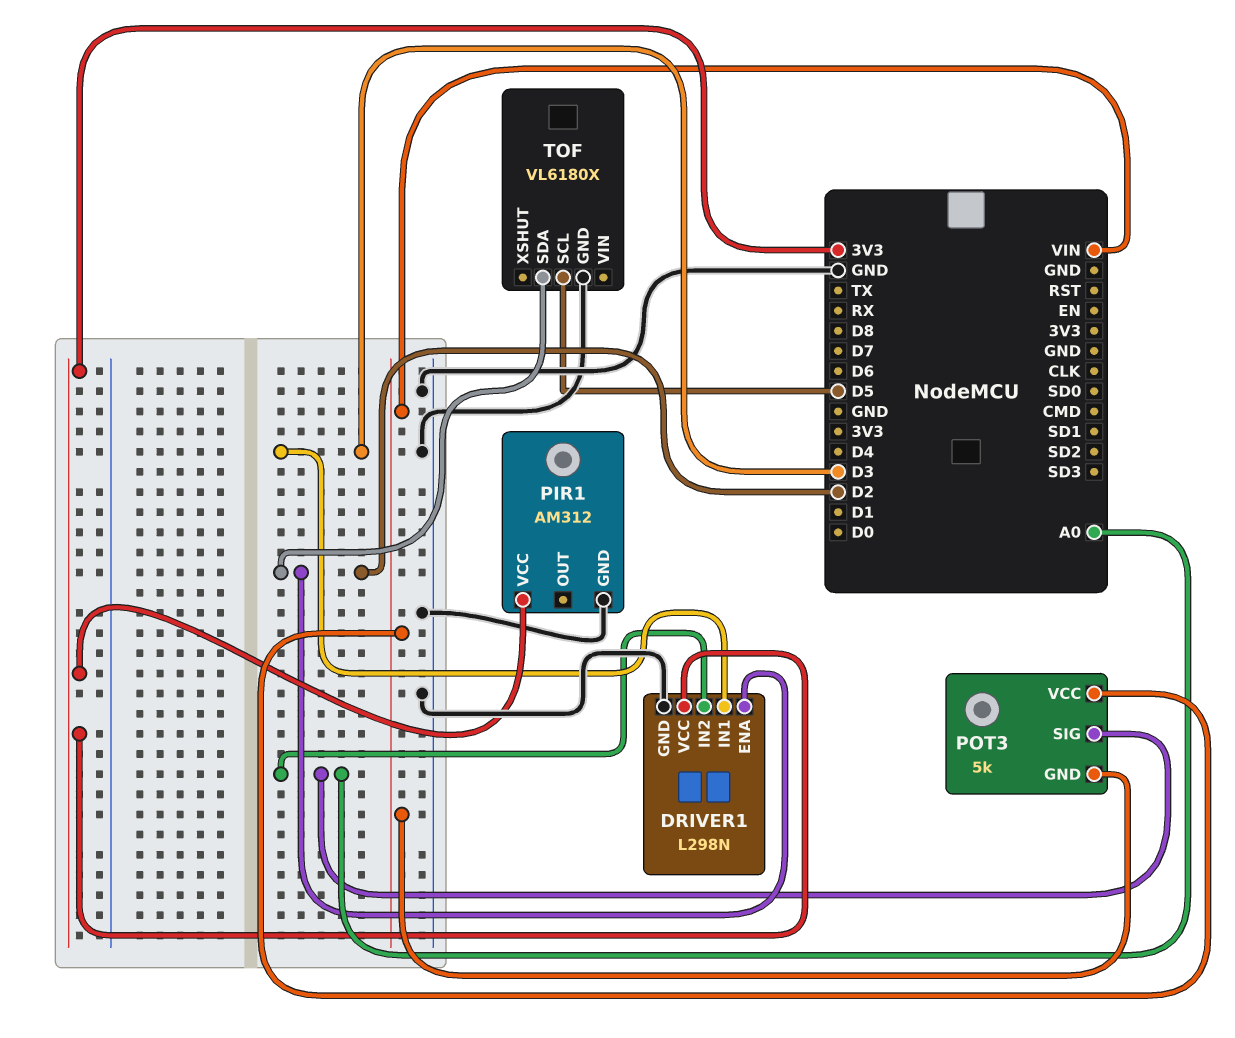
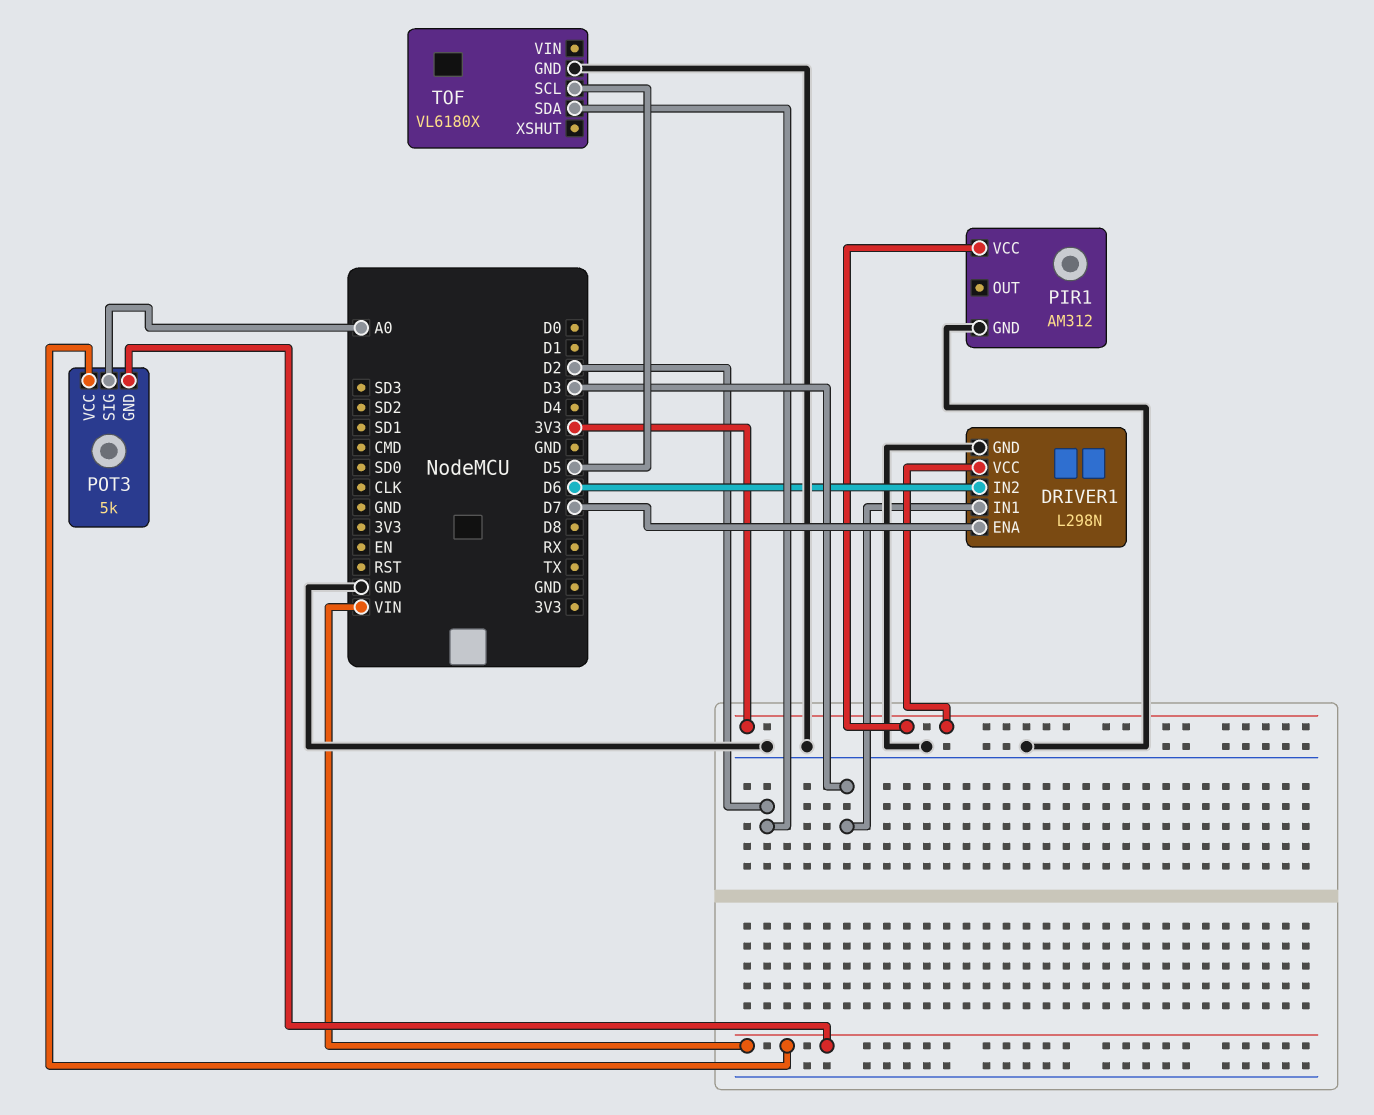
DRIVER1 pin ENA: D2 -> D7
DRIVER1 pin IN2: A0 -> D6

